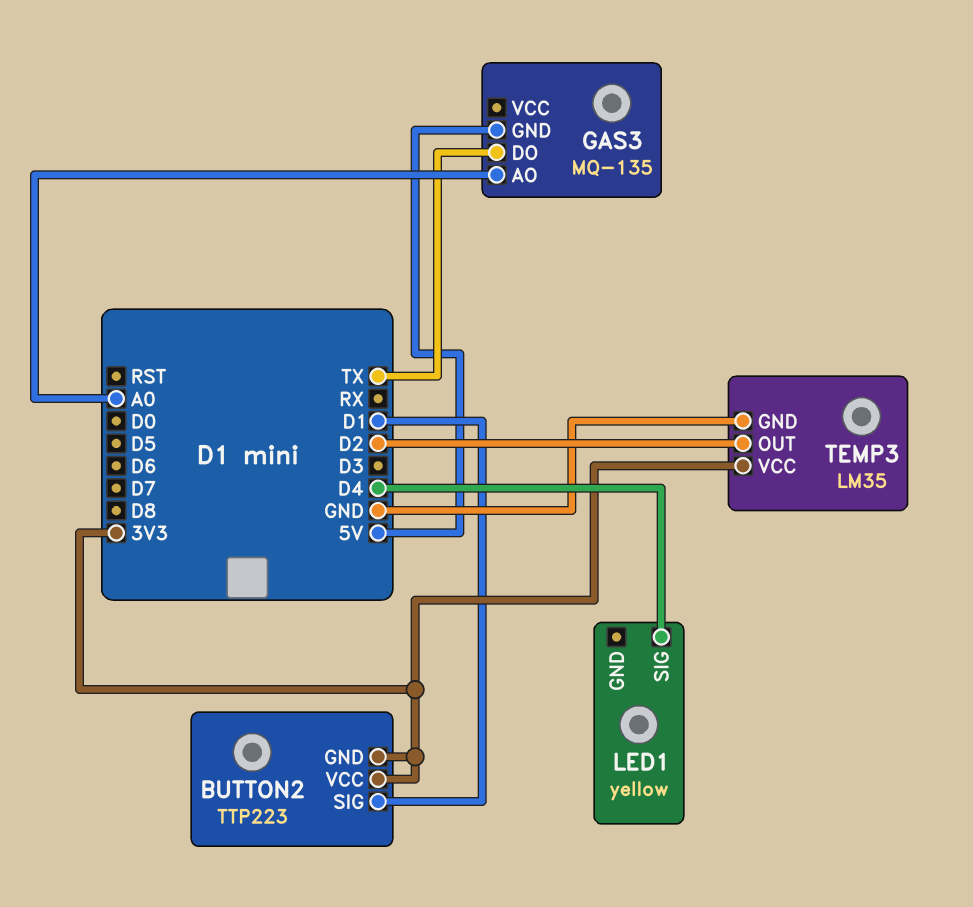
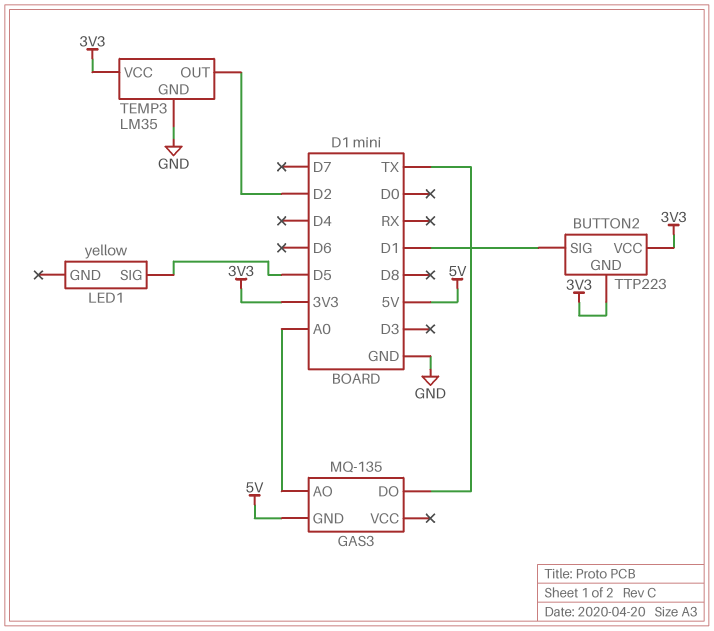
LED1 pin SIG: D4 -> D5

